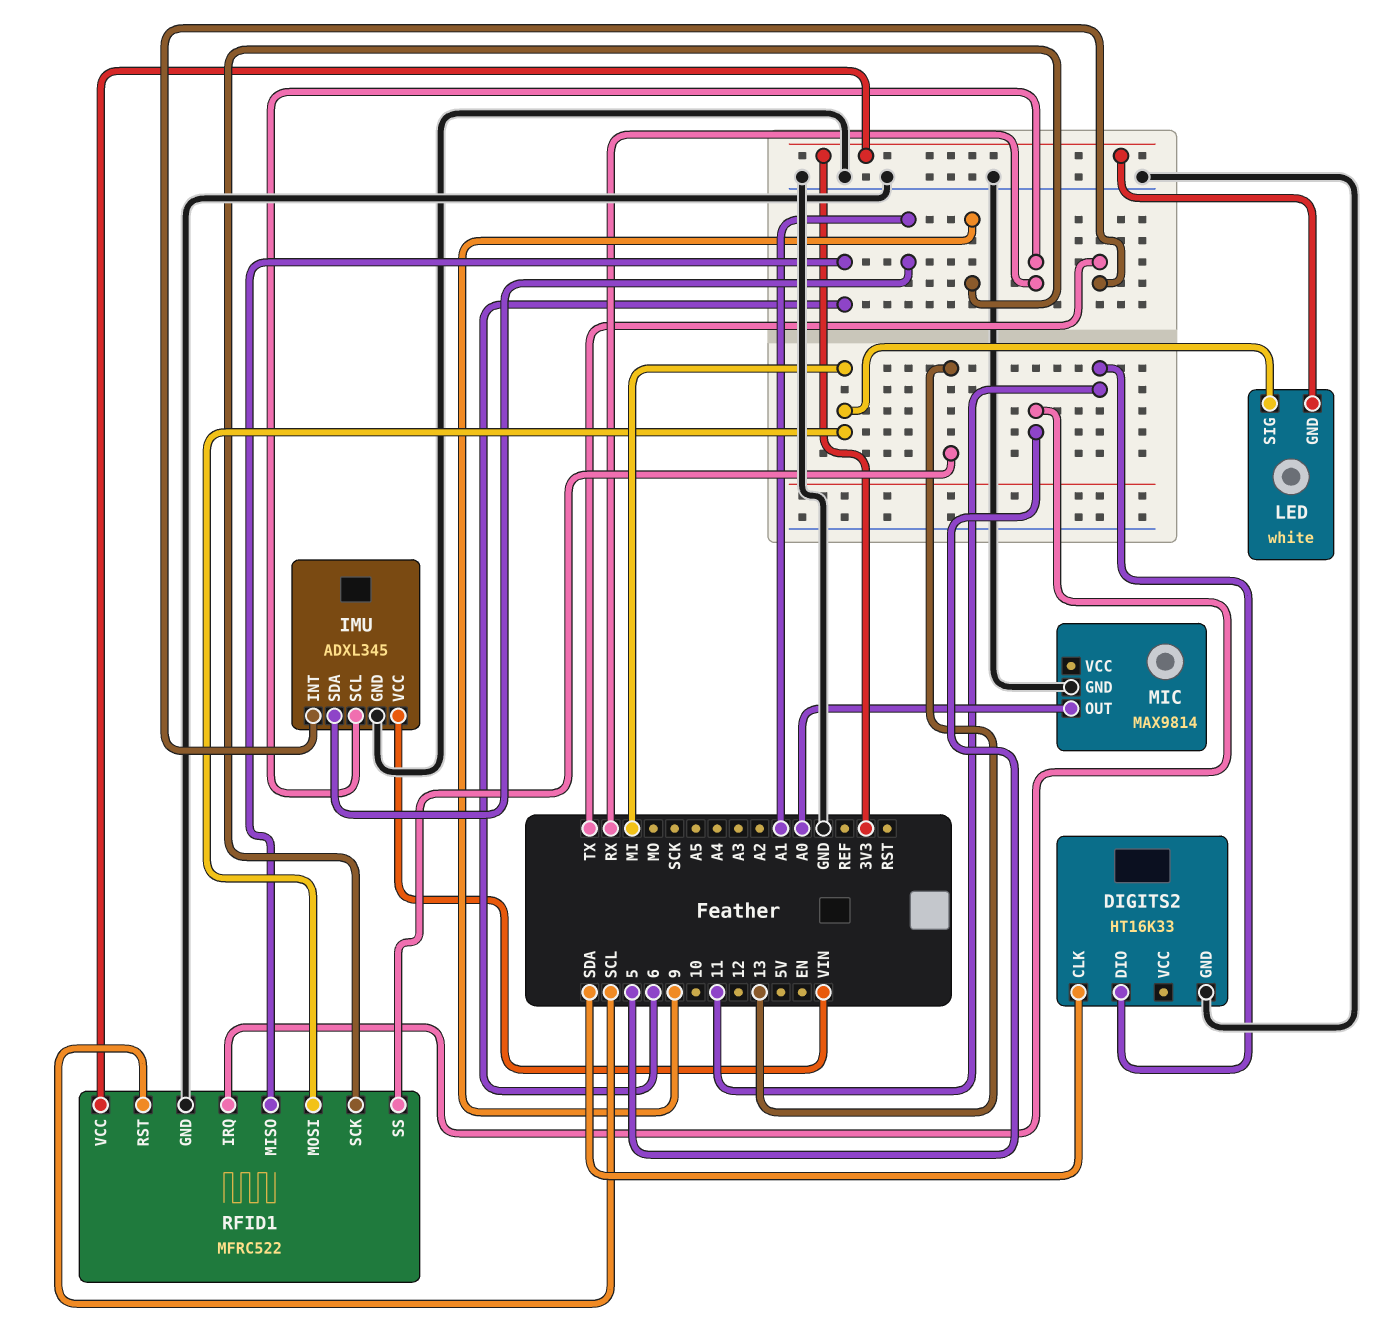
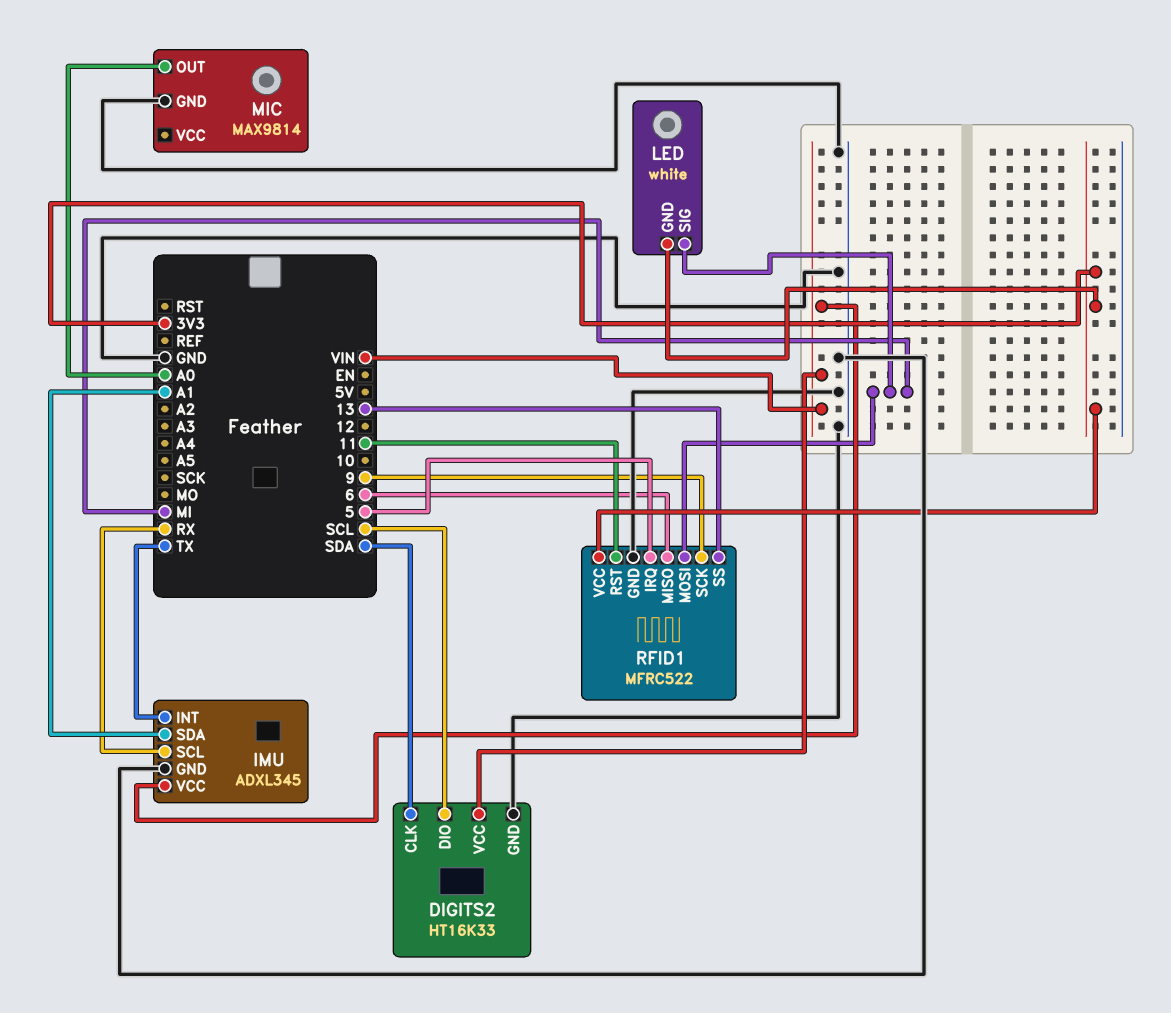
DIGITS2 pin DIO: 11 -> SCL
DIGITS2 pin VCC: none -> VIN
RFID1 pin RST: SCL -> 11

